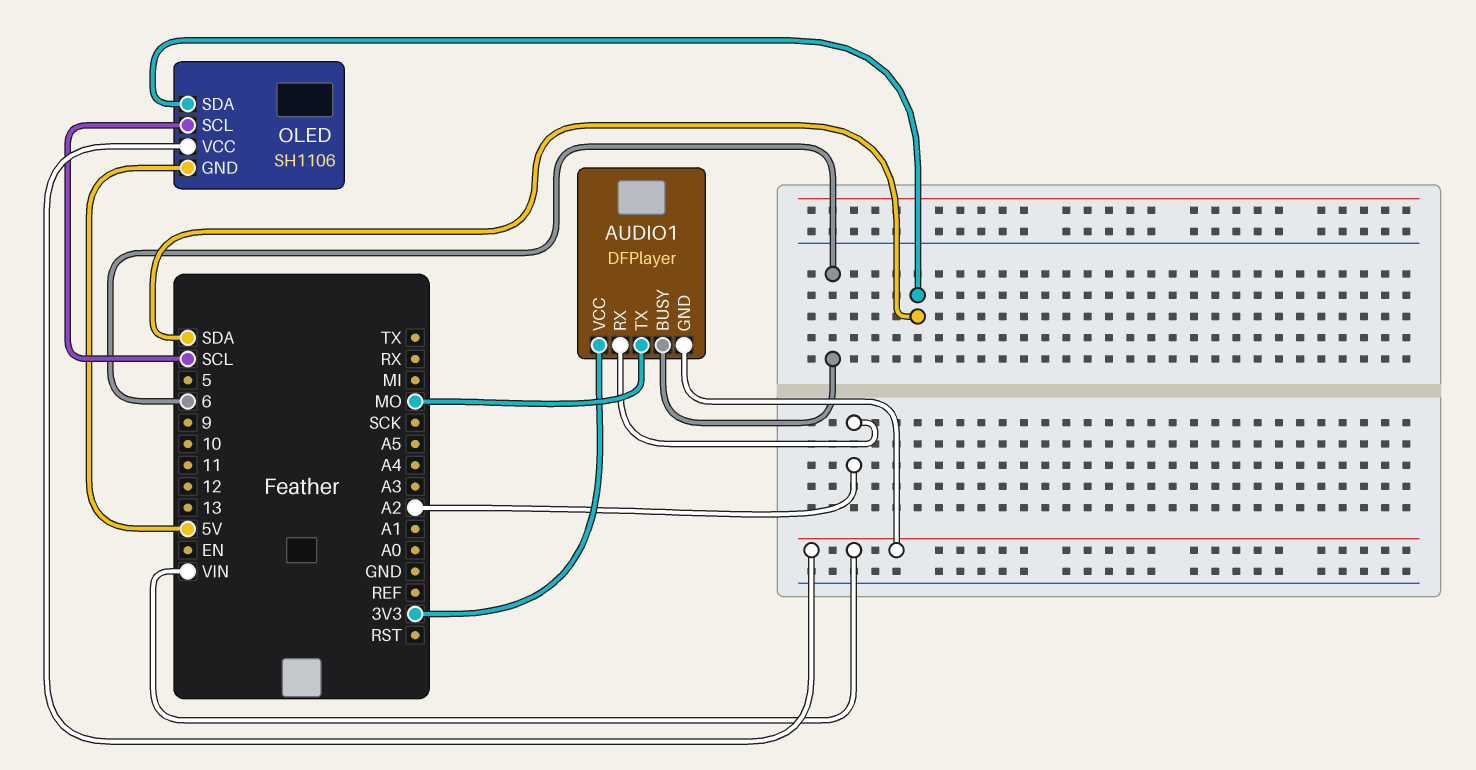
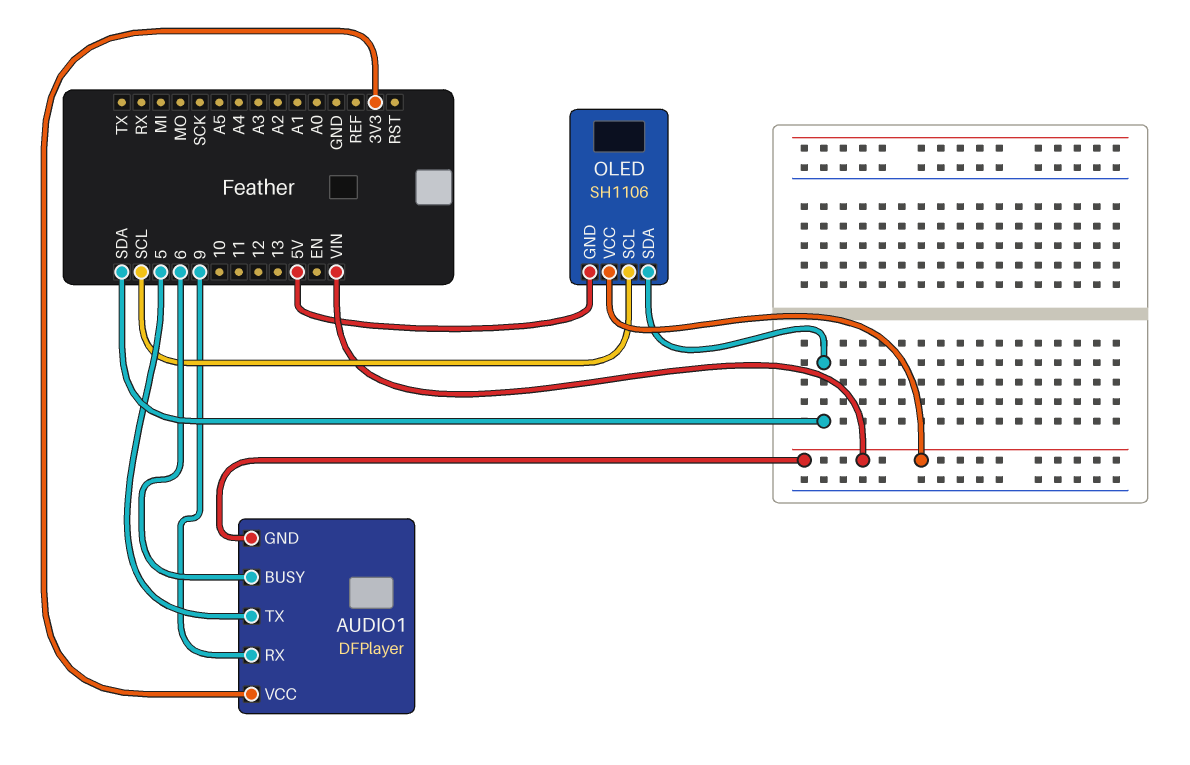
AUDIO1 pin RX: A2 -> 9
AUDIO1 pin TX: MO -> 5

